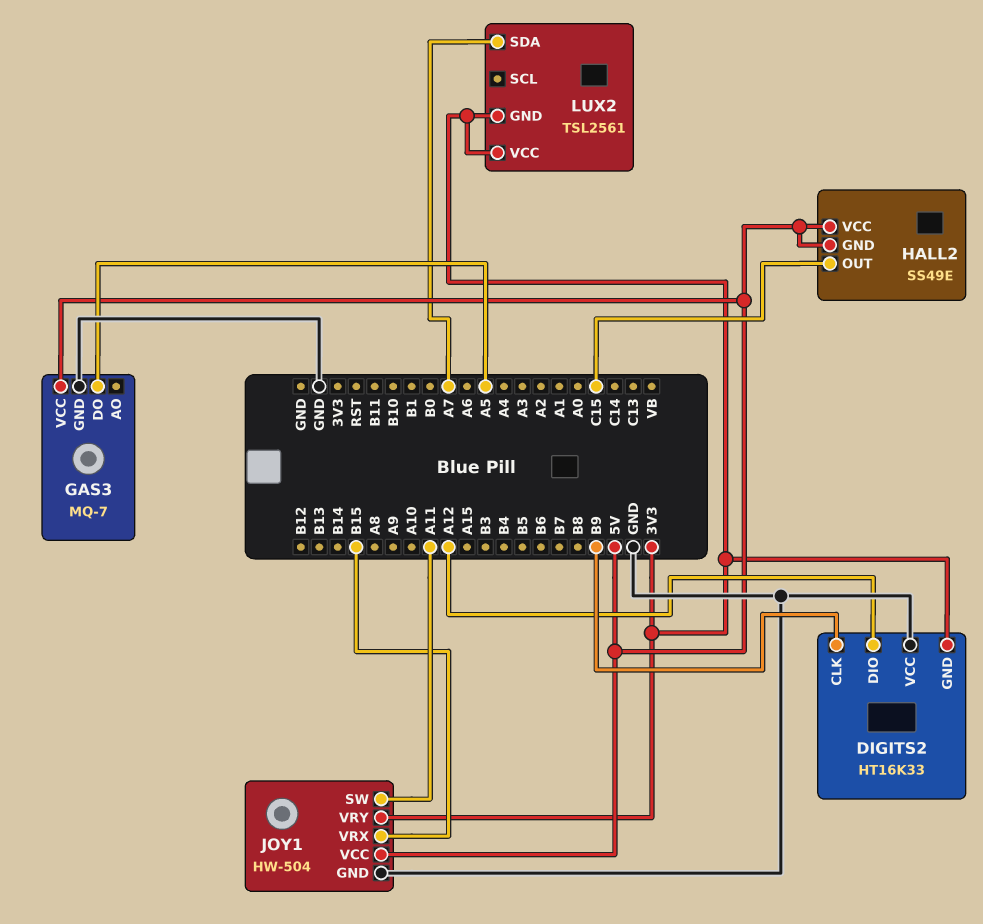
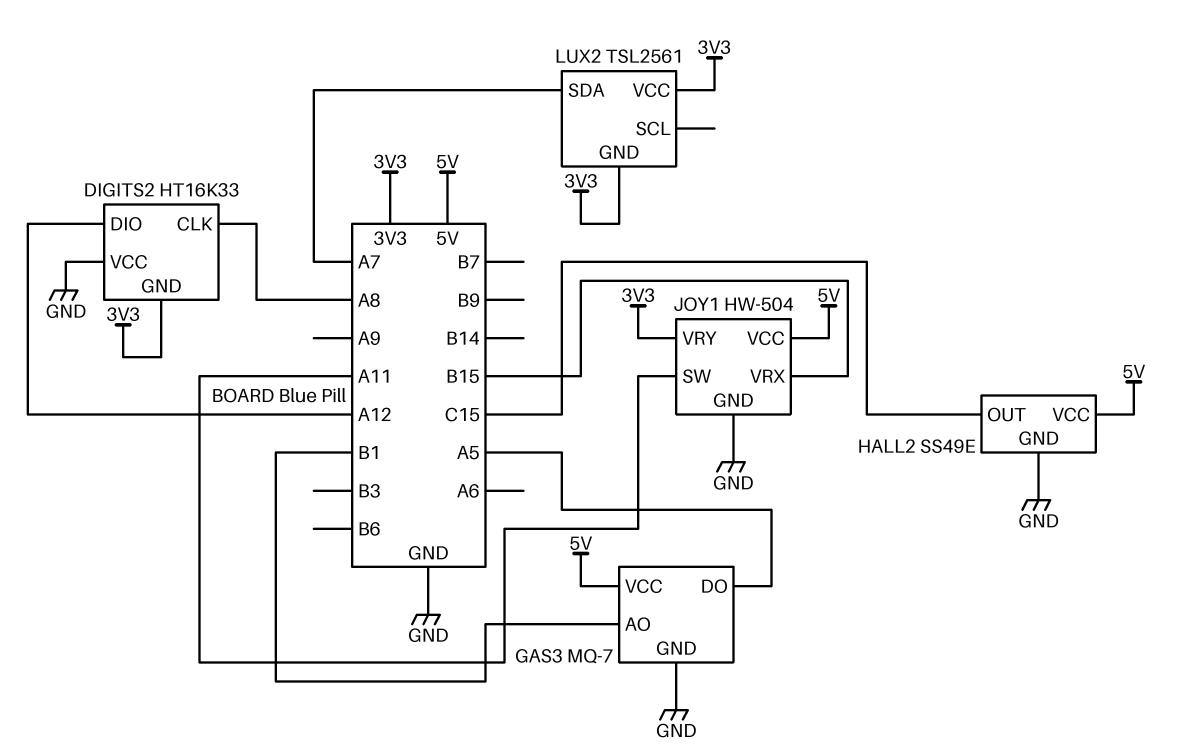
DIGITS2 pin CLK: B9 -> A8
GAS3 pin AO: none -> B1
HALL2 pin GND: 5V -> GND

